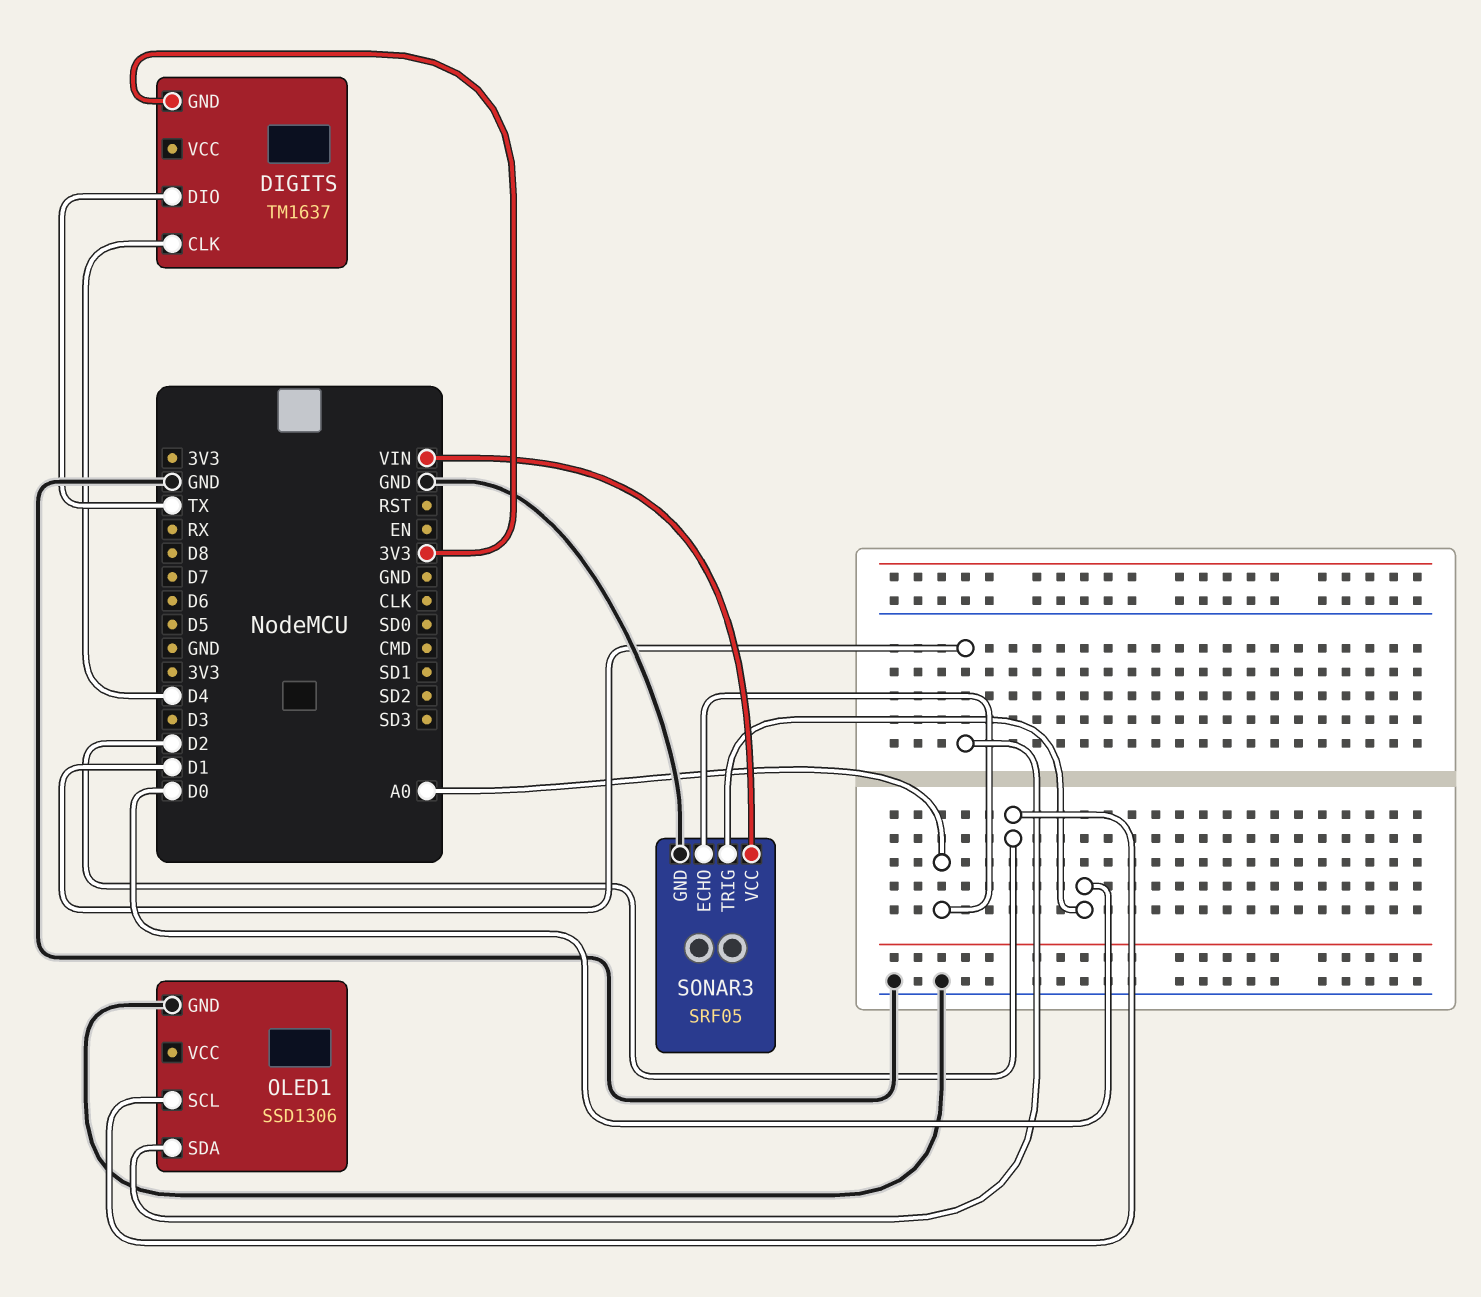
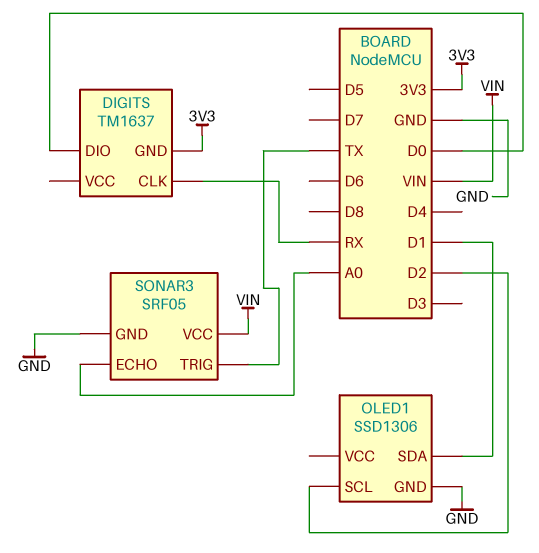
DIGITS pin CLK: D4 -> RX
DIGITS pin DIO: TX -> D0
SONAR3 pin TRIG: D0 -> TX

